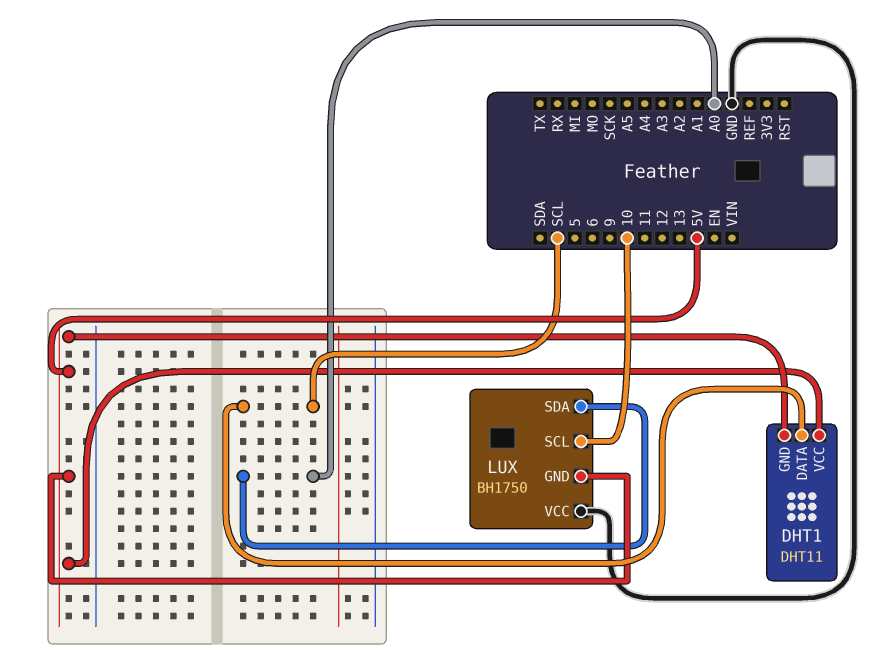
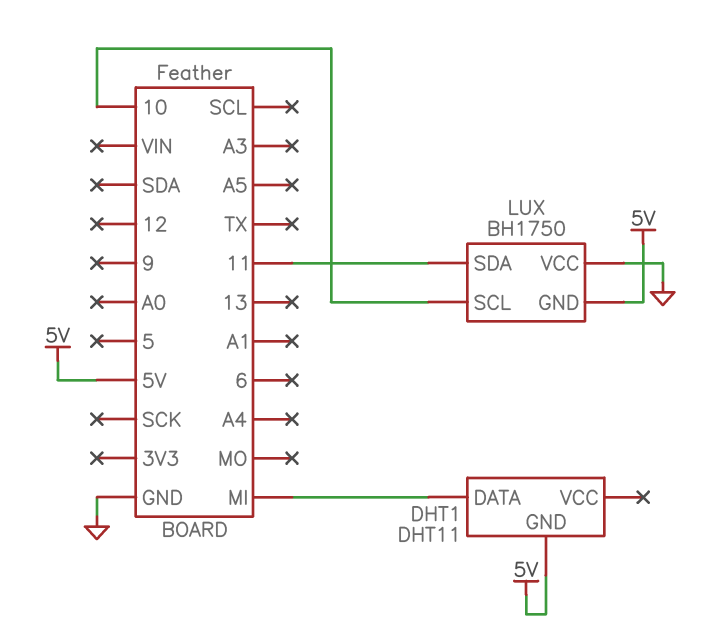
DHT1 pin DATA: SCL -> MI
DHT1 pin VCC: 5V -> none
LUX pin SDA: A0 -> 11

